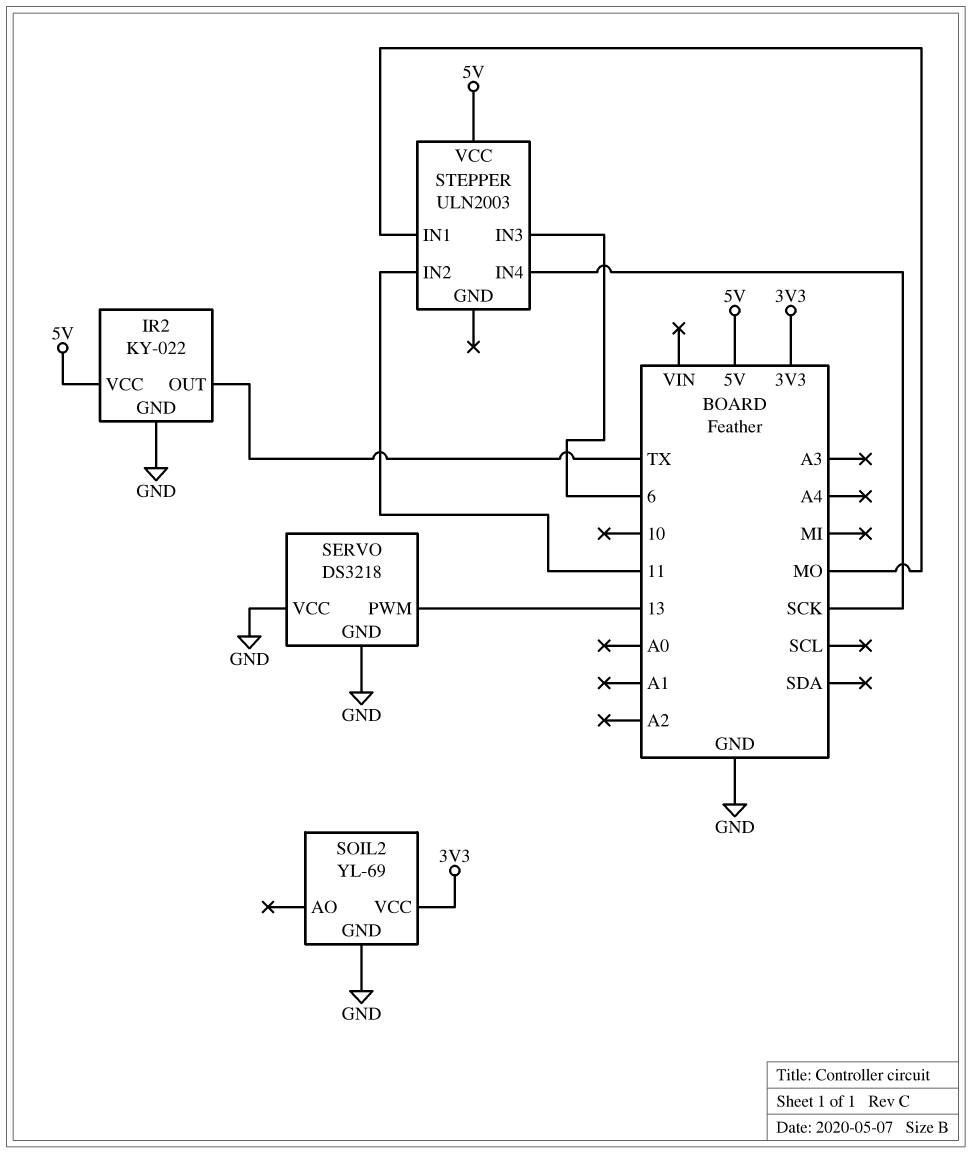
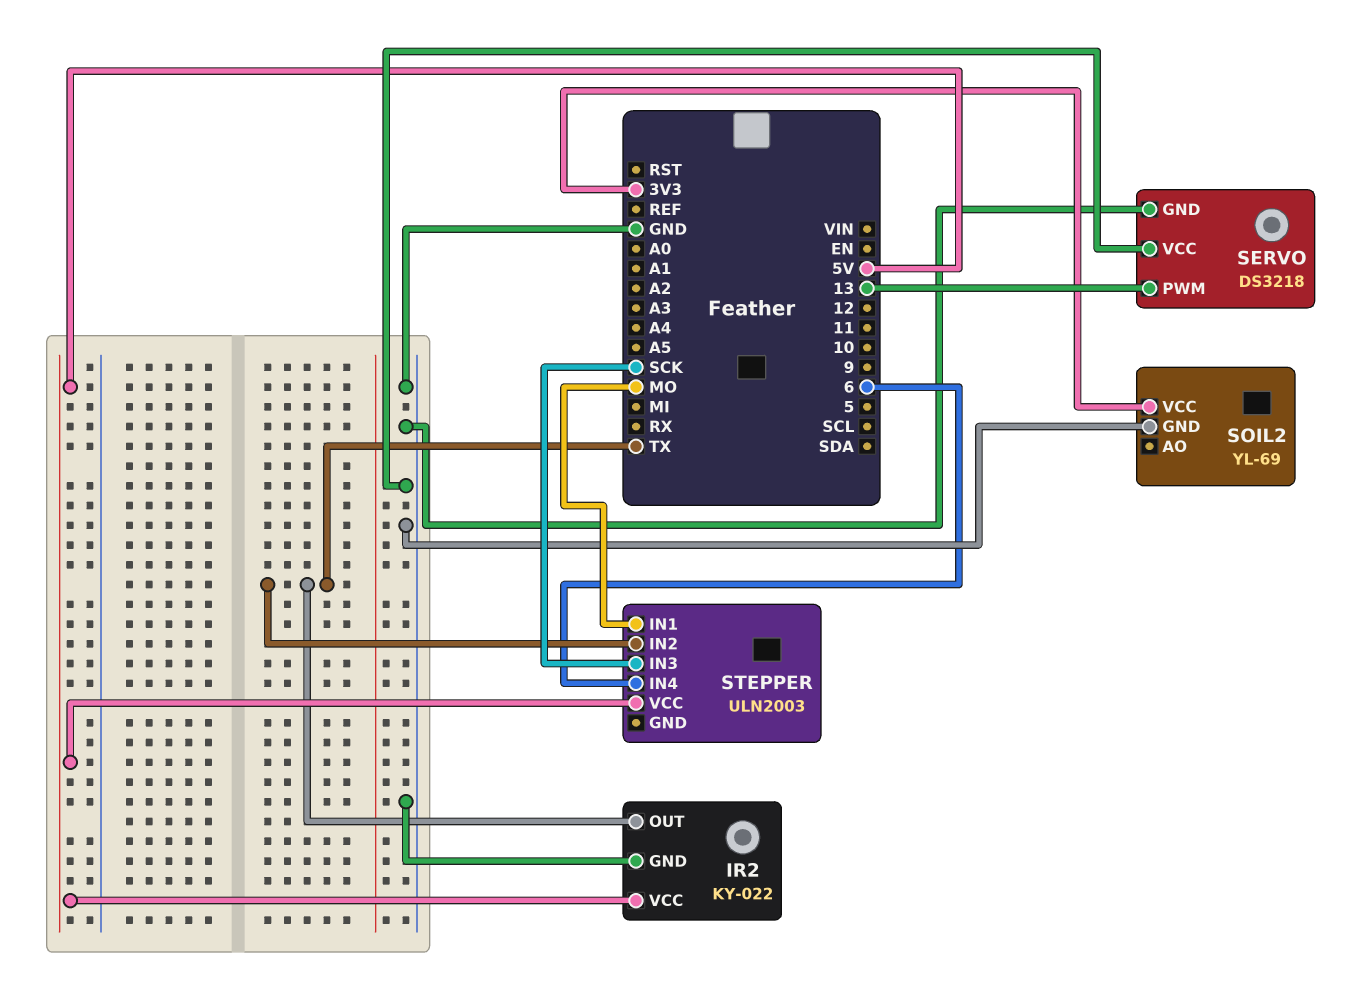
STEPPER pin IN2: 11 -> TX
STEPPER pin IN3: 6 -> SCK
STEPPER pin IN4: SCK -> 6

